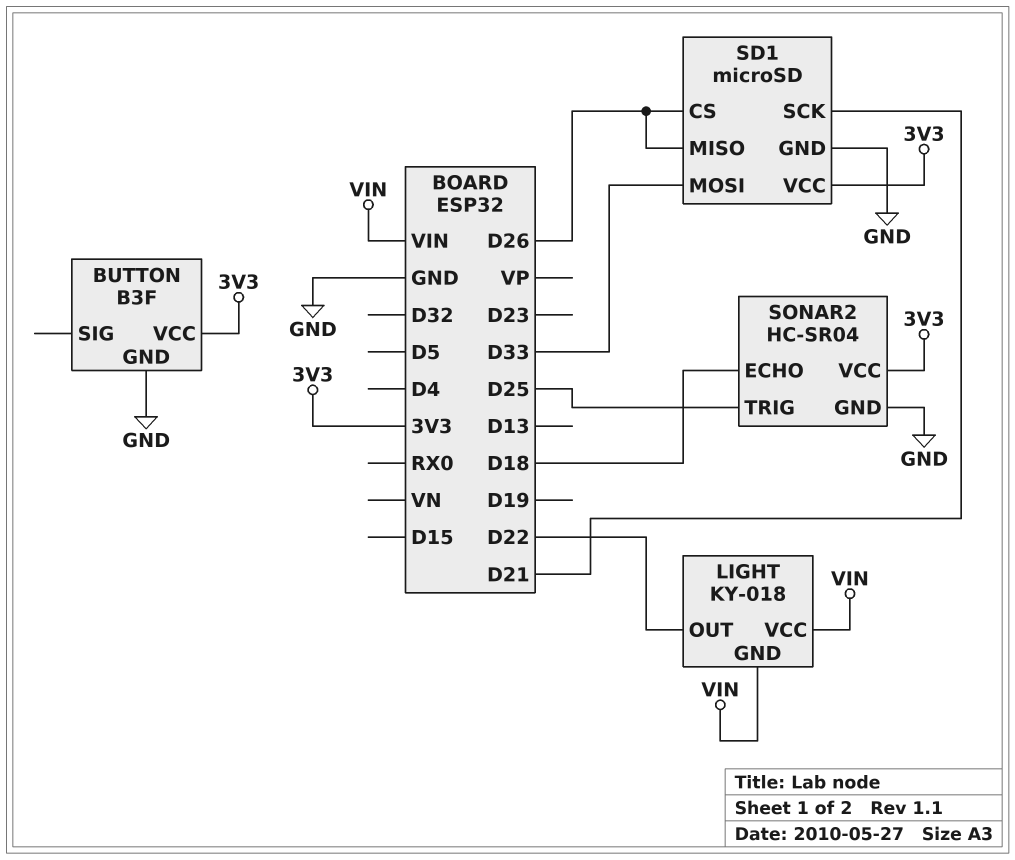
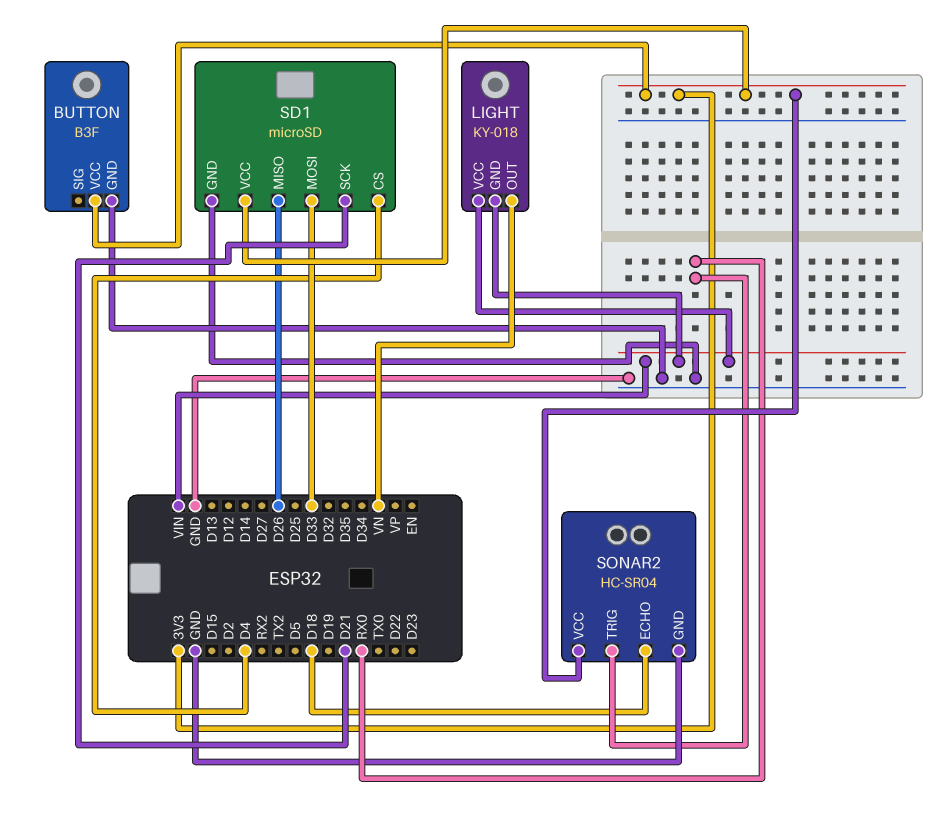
LIGHT pin OUT: D22 -> VN
SD1 pin CS: D26 -> D4
SONAR2 pin TRIG: D25 -> RX0

